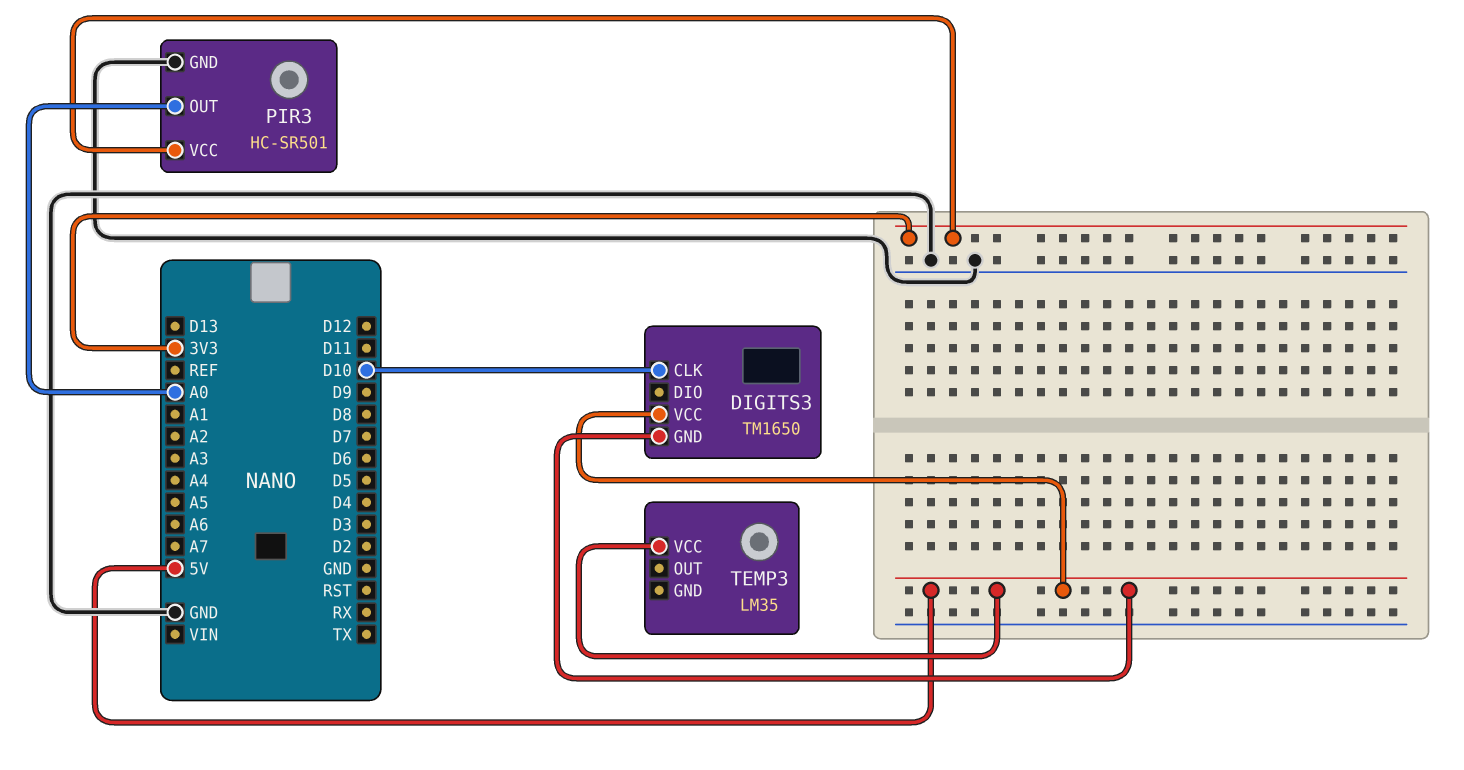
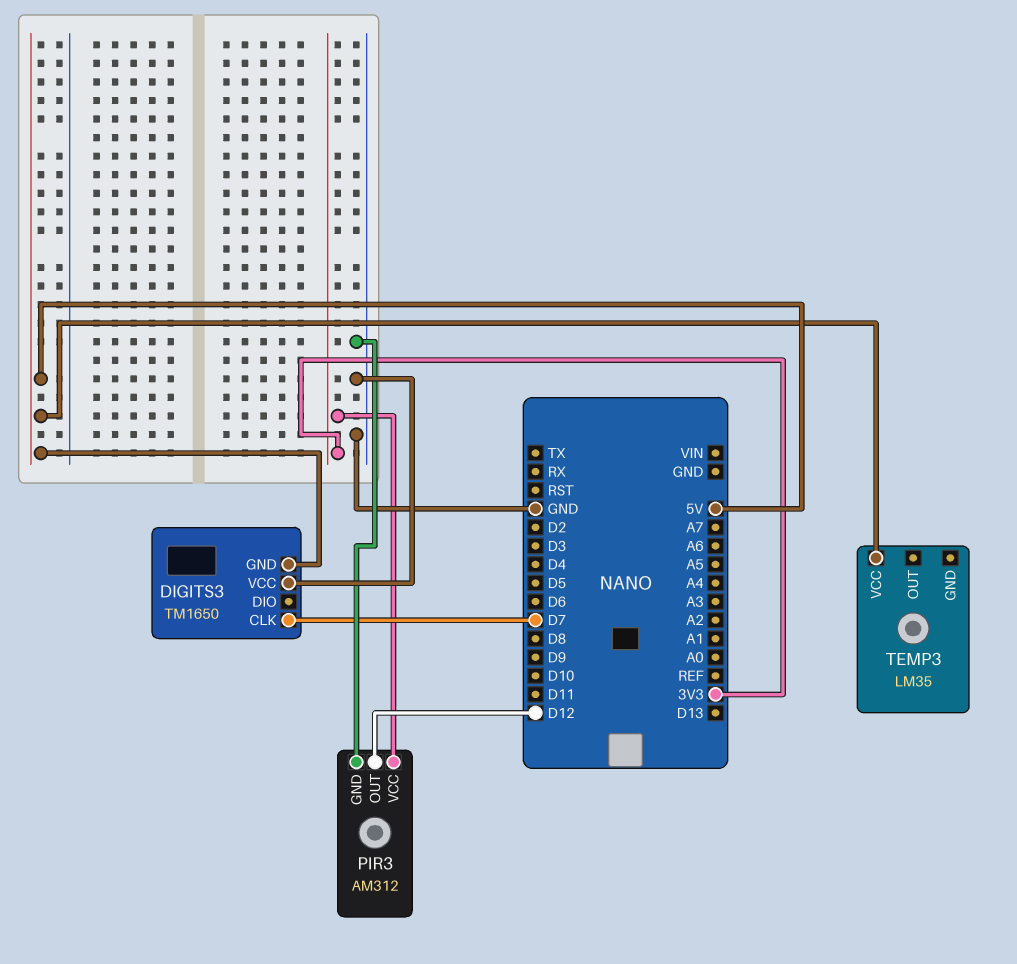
DIGITS3 pin CLK: D10 -> D7
DIGITS3 pin VCC: 5V -> GND
PIR3: HC-SR501 -> AM312
PIR3 pin OUT: A0 -> D12

